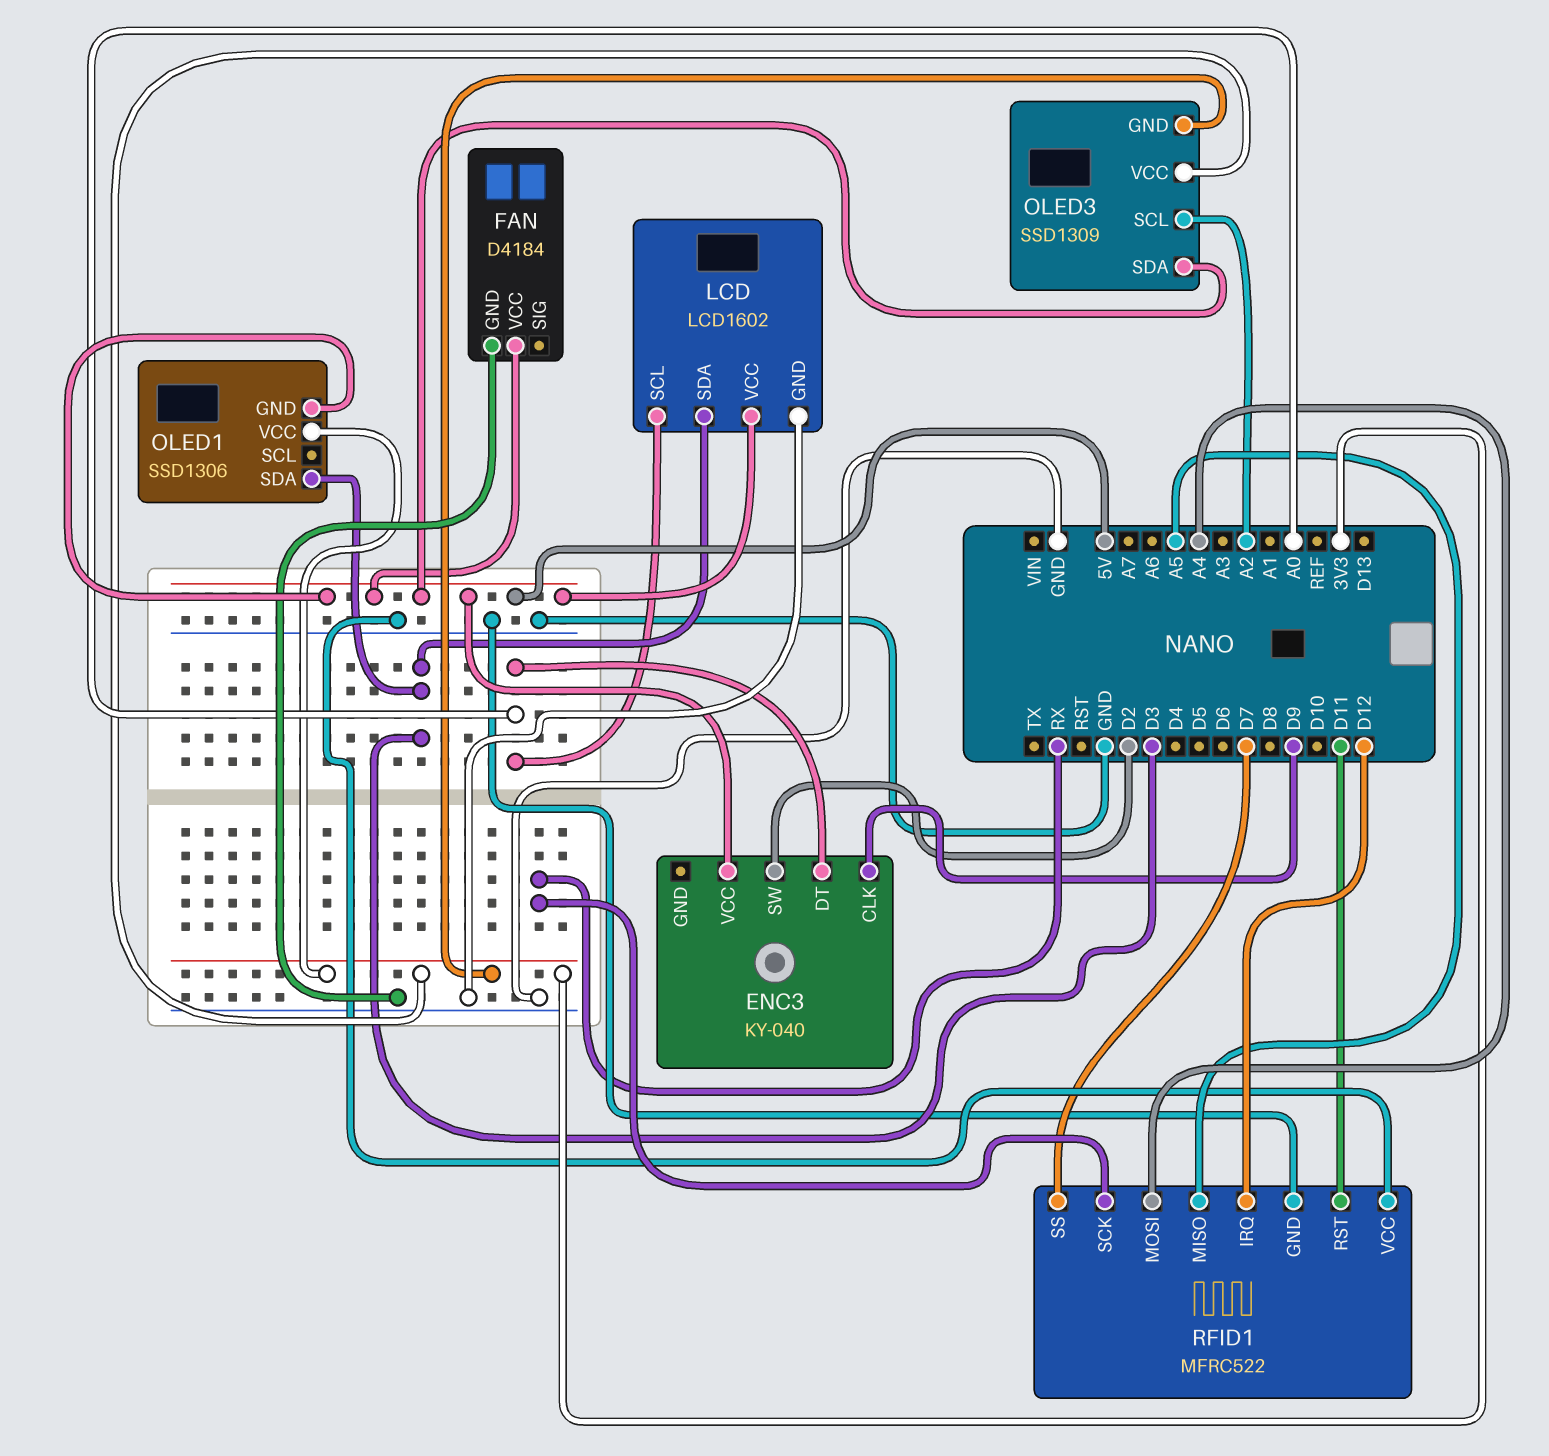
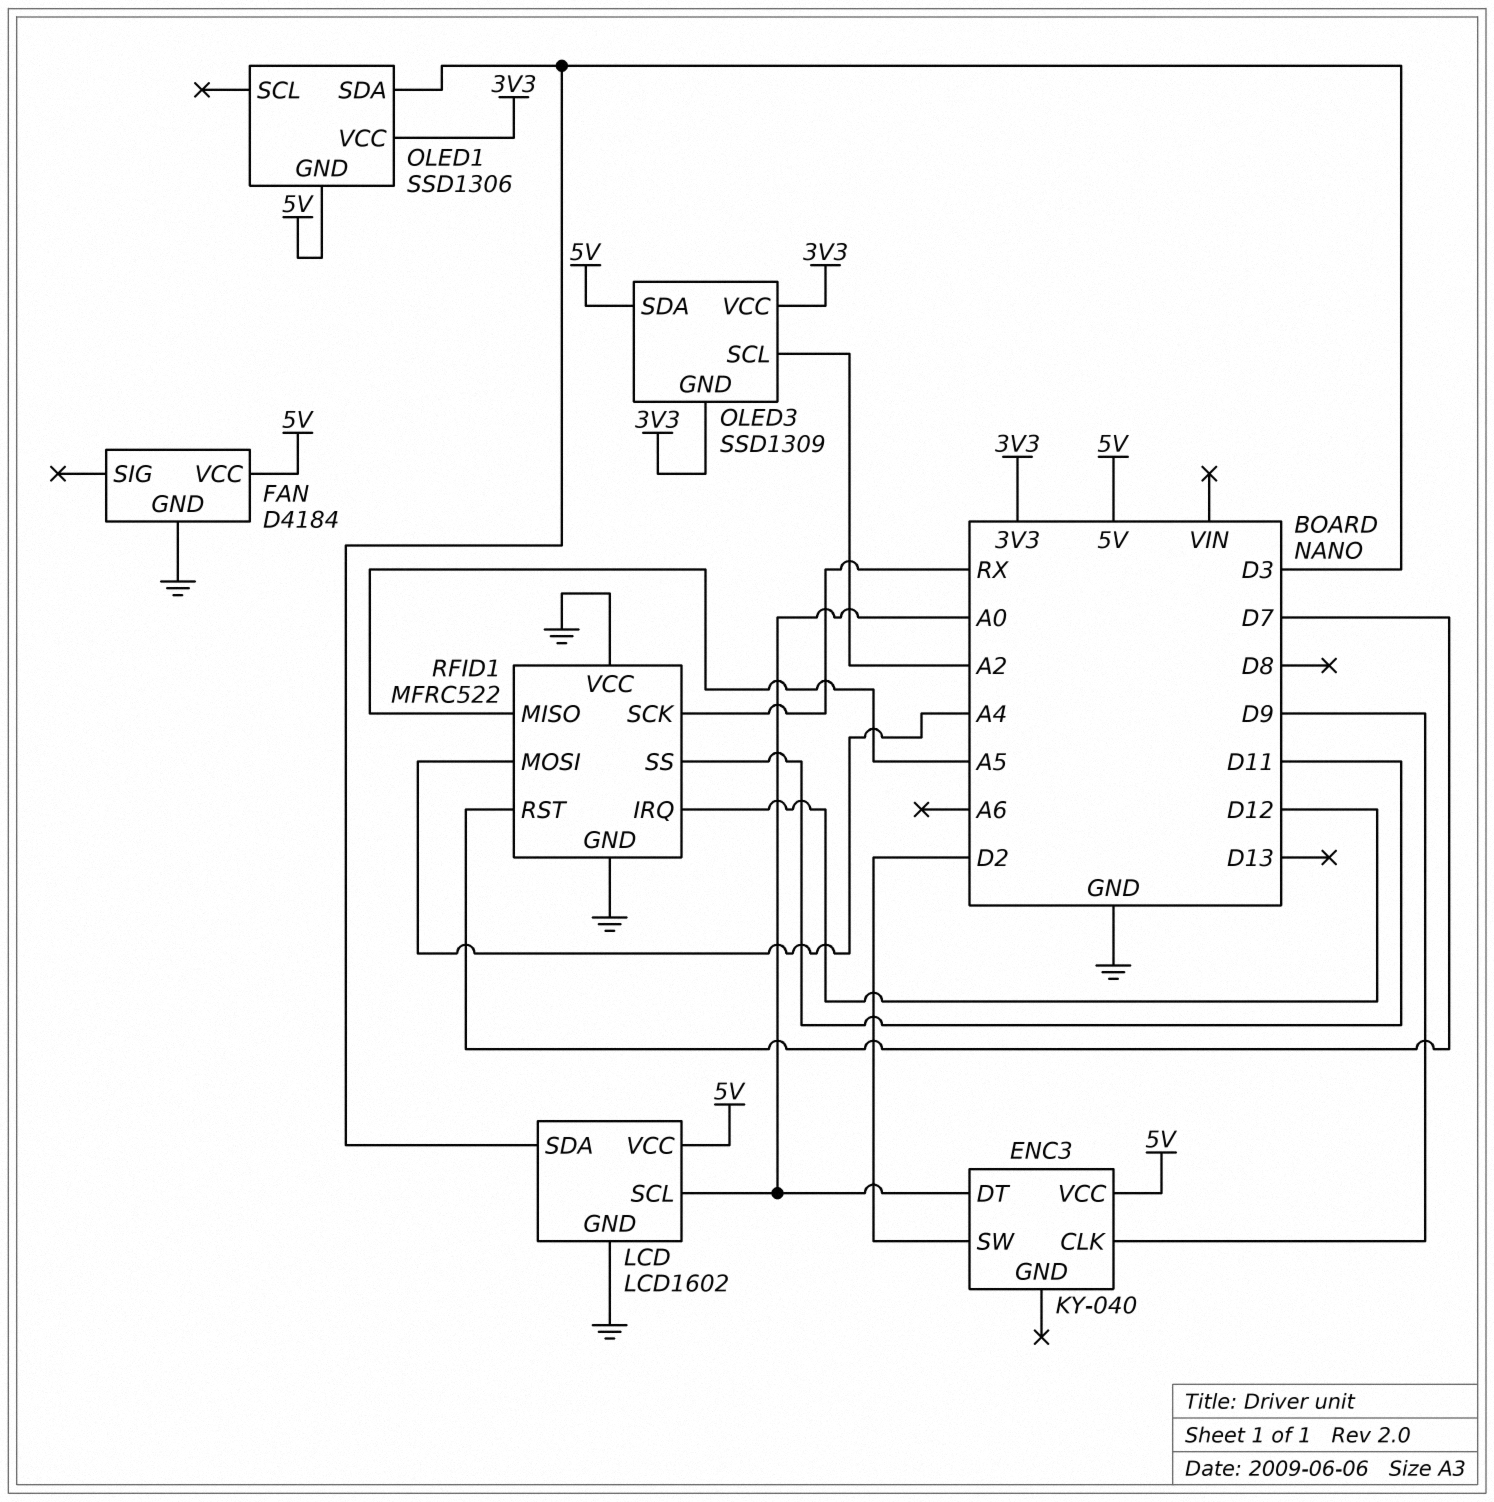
RFID1 pin RST: D11 -> D7
RFID1 pin SS: D7 -> D11

